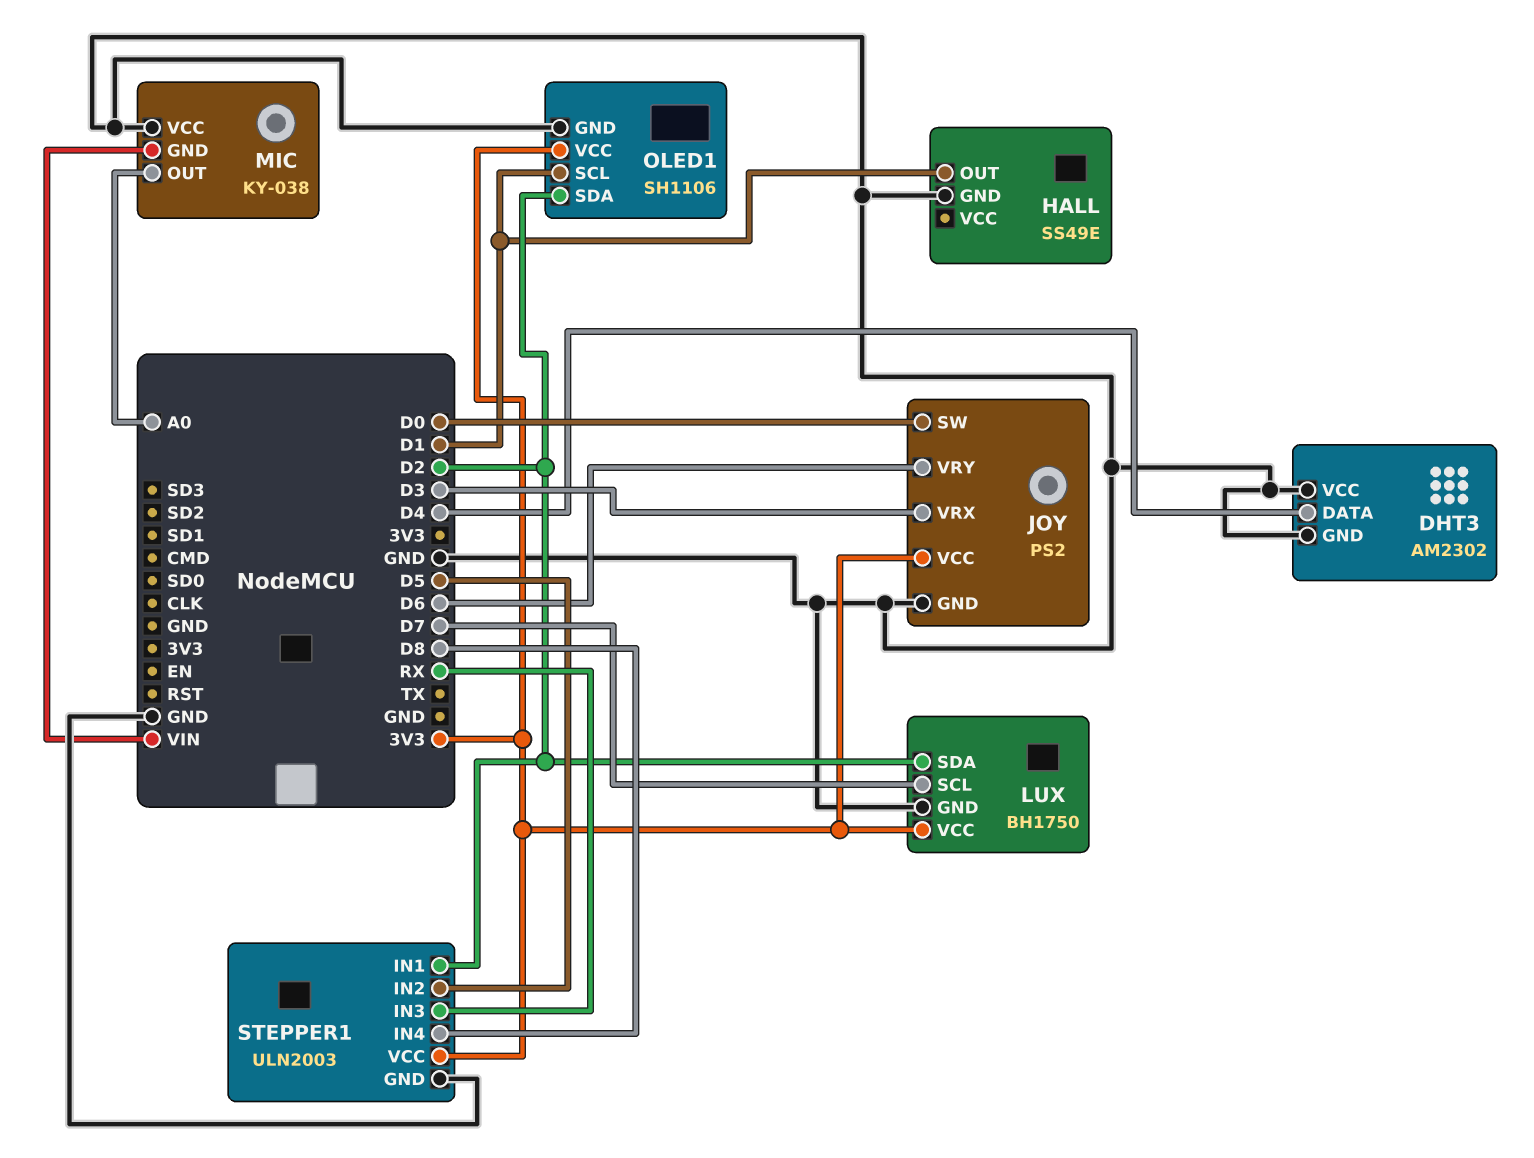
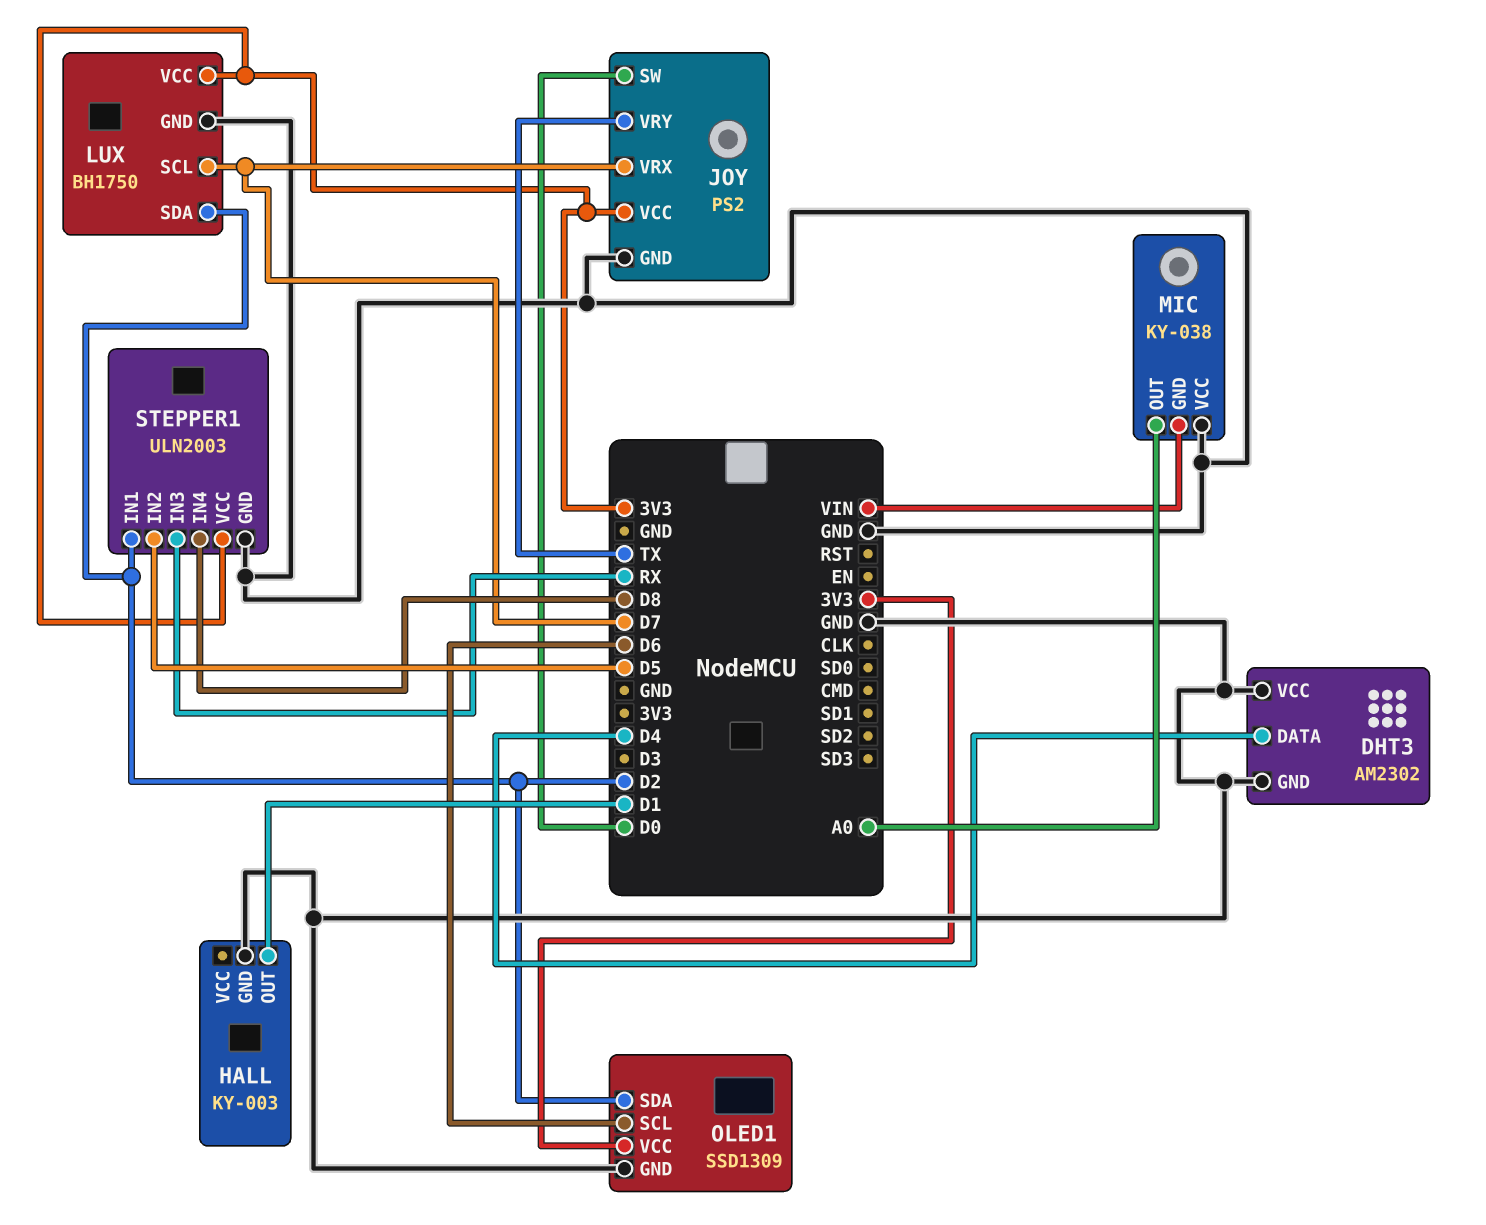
HALL: SS49E -> KY-003
JOY pin VRX: D3 -> D7
JOY pin VRY: D6 -> TX
OLED1: SH1106 -> SSD1309
OLED1 pin SCL: D1 -> D6

